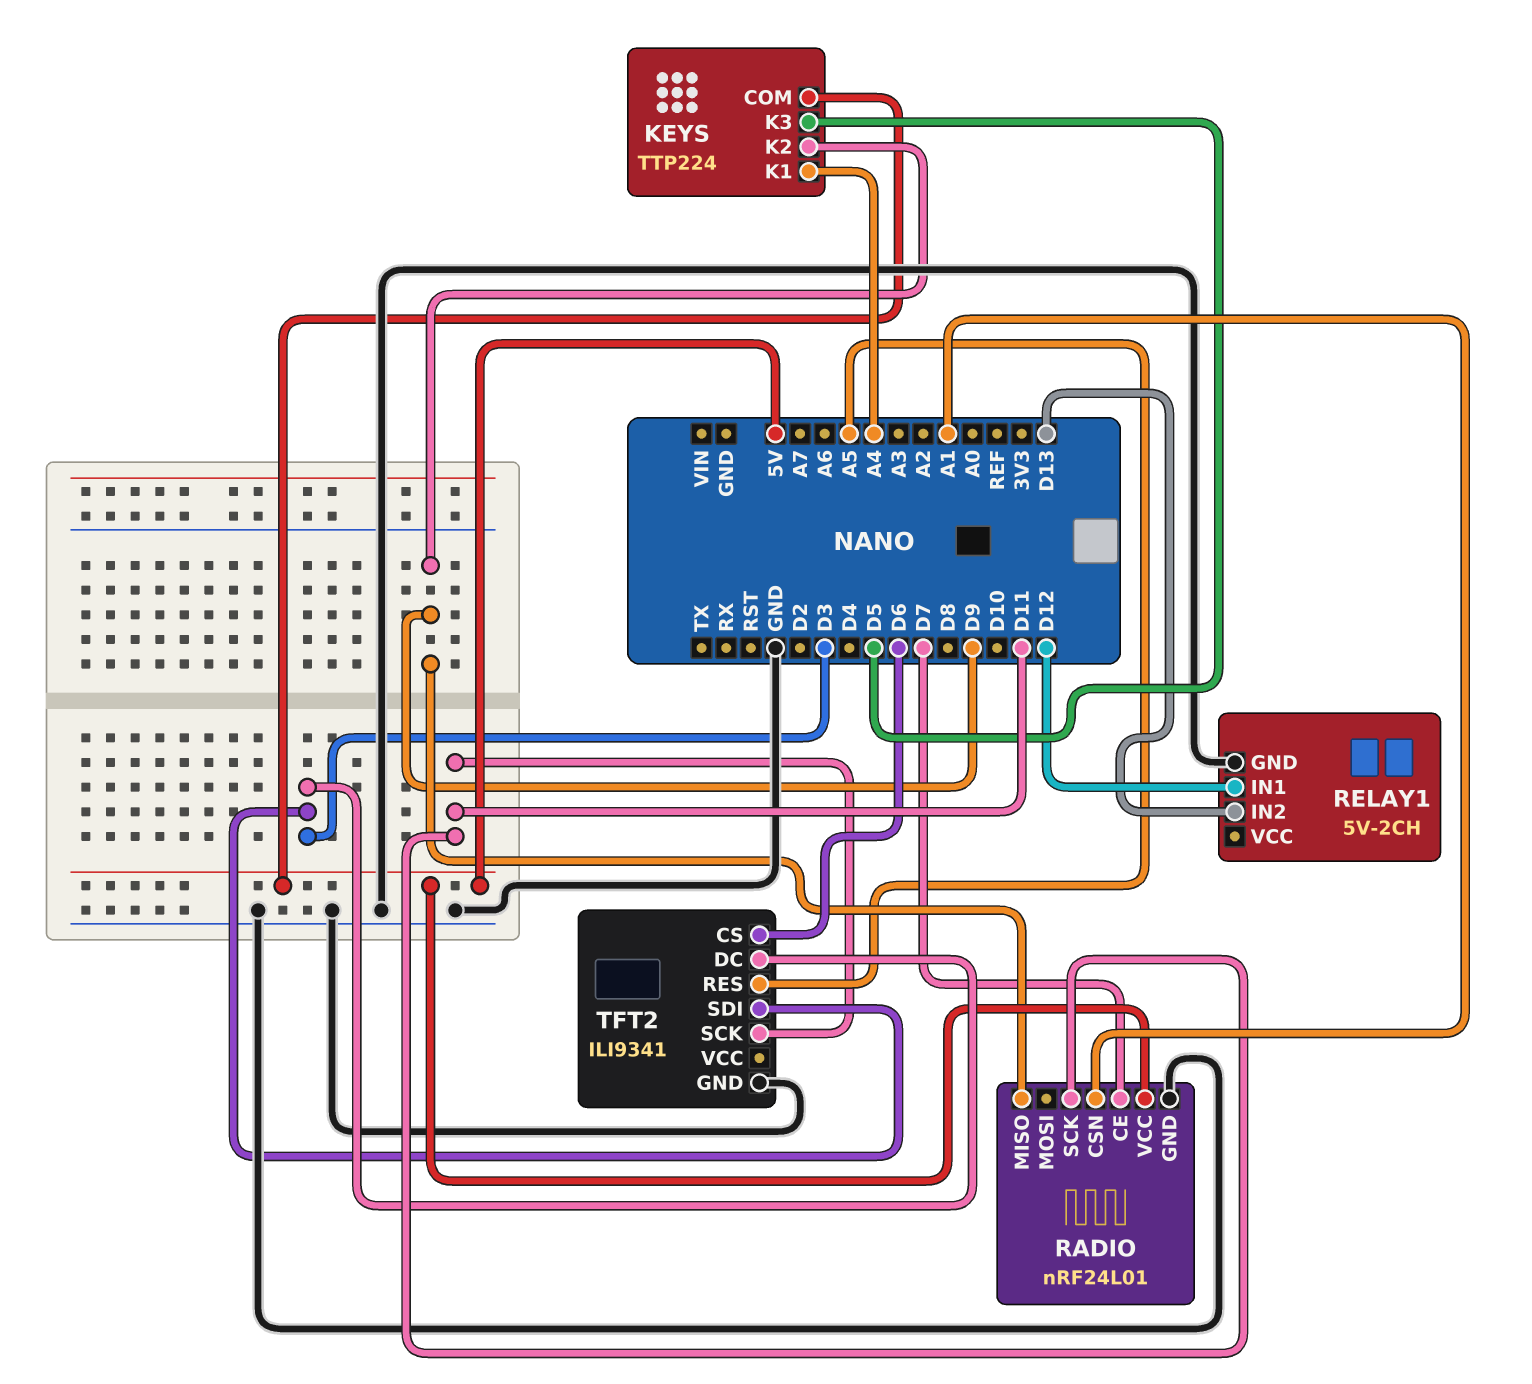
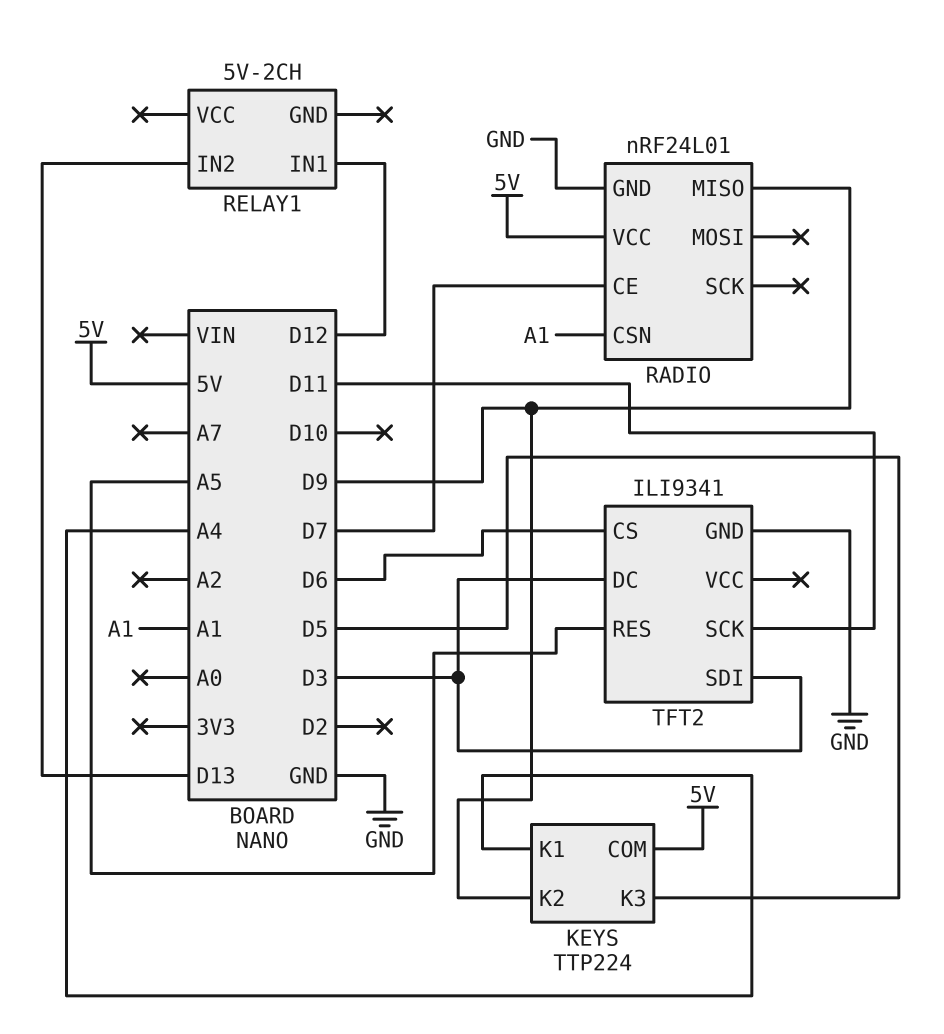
RADIO pin SCK: D11 -> none
RELAY1 pin GND: GND -> none

